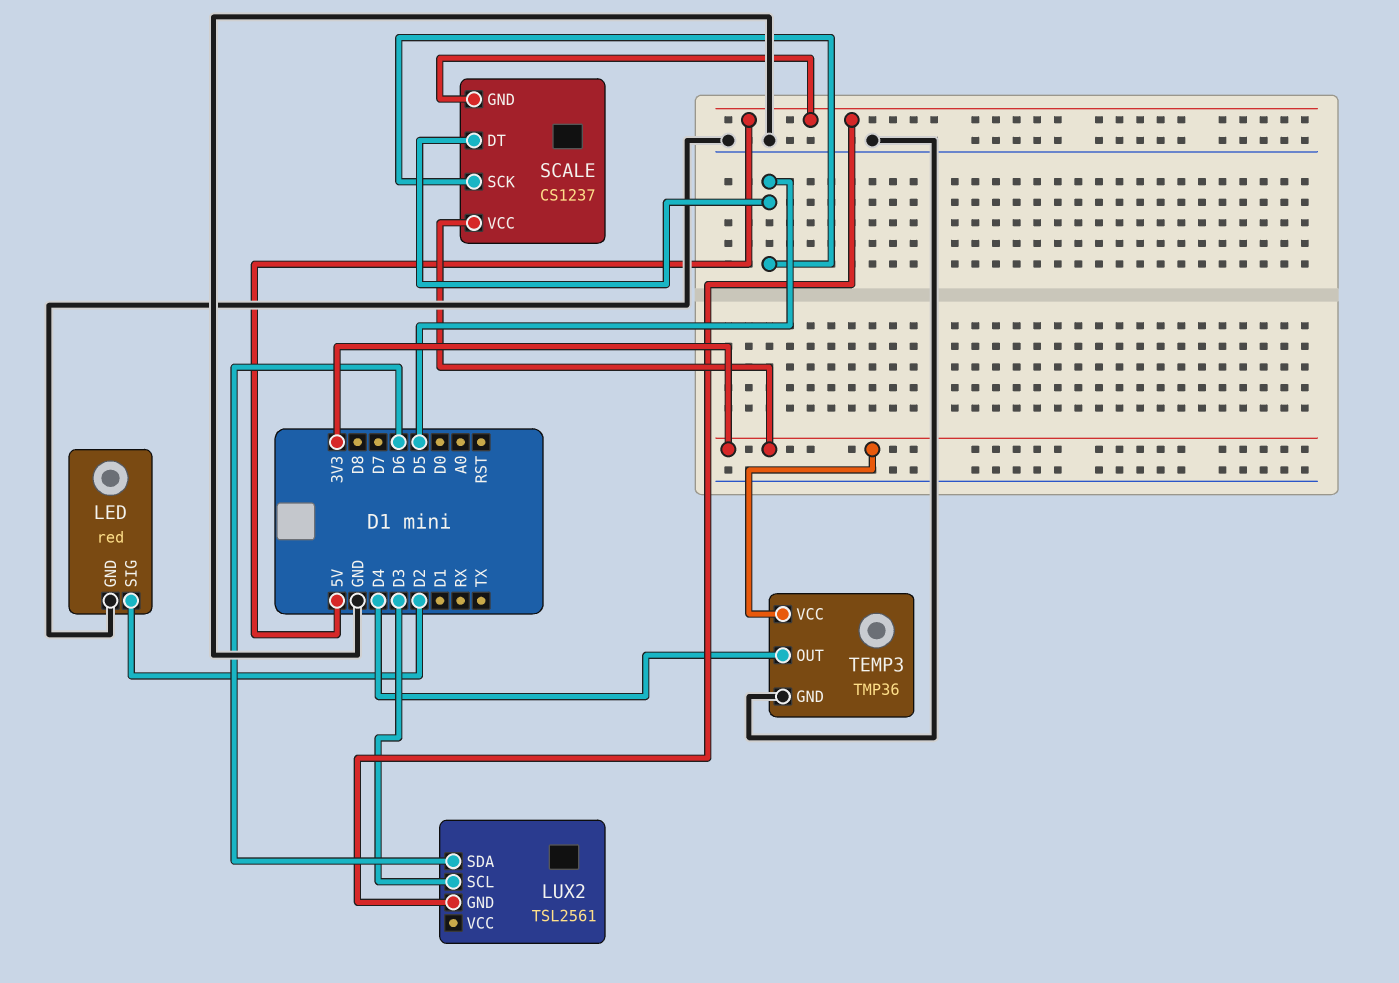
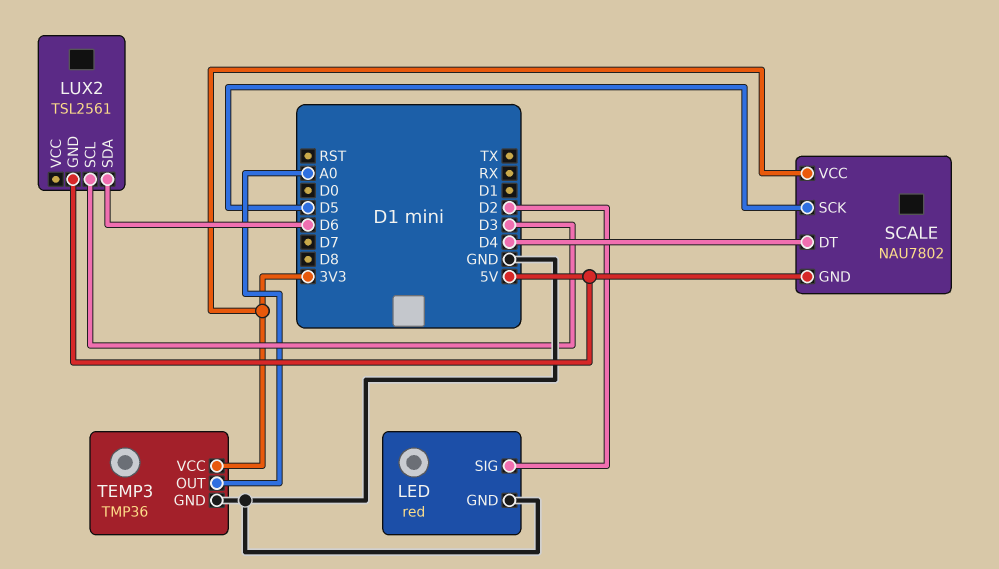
SCALE: CS1237 -> NAU7802
SCALE pin DT: D5 -> D4
TEMP3 pin OUT: D4 -> A0

